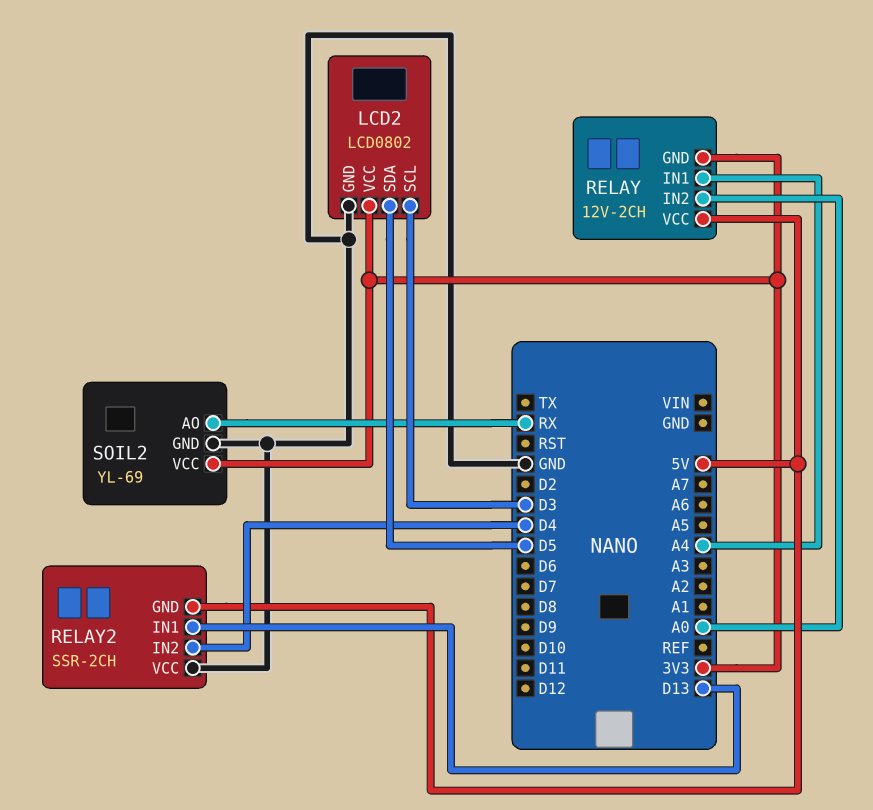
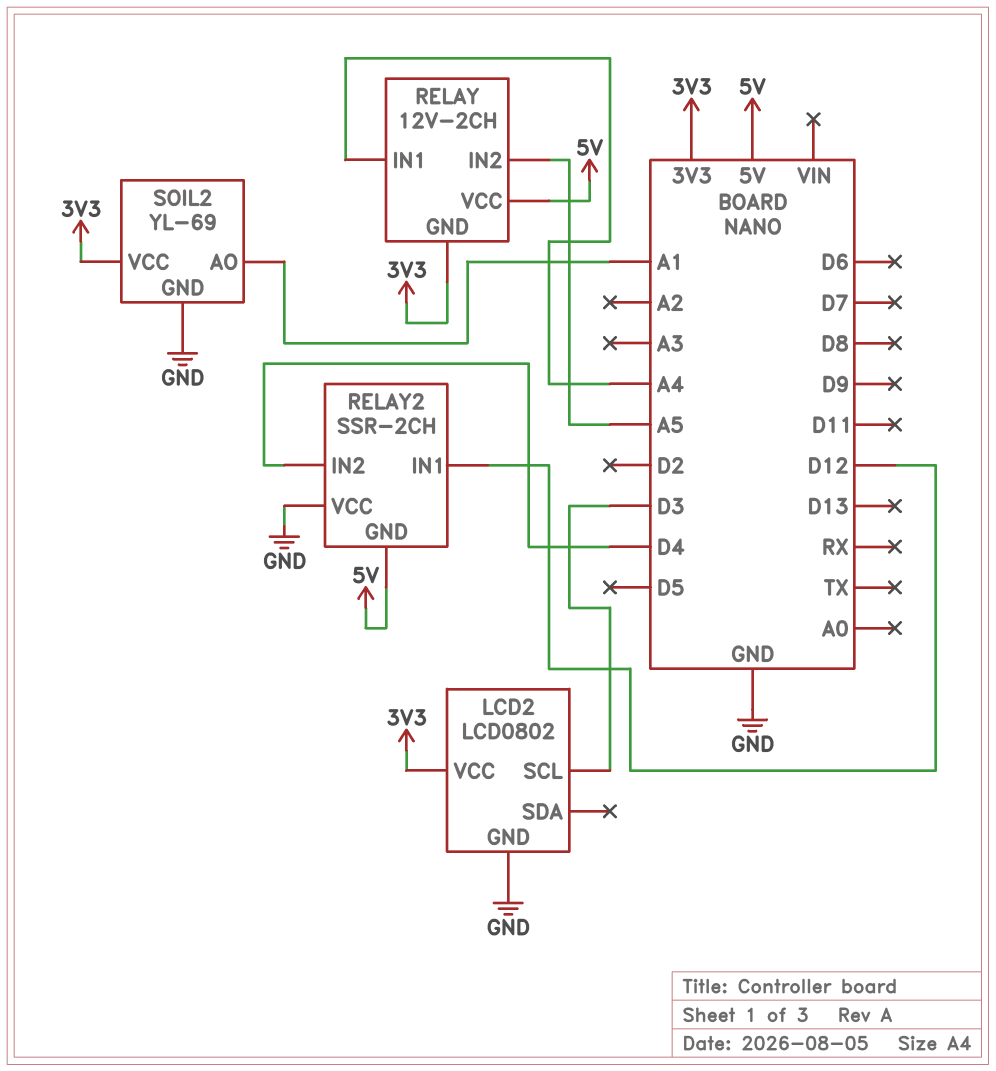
LCD2 pin SDA: D5 -> none
RELAY pin IN2: A0 -> A5
RELAY2 pin IN1: D13 -> D12
SOIL2 pin AO: RX -> A1

